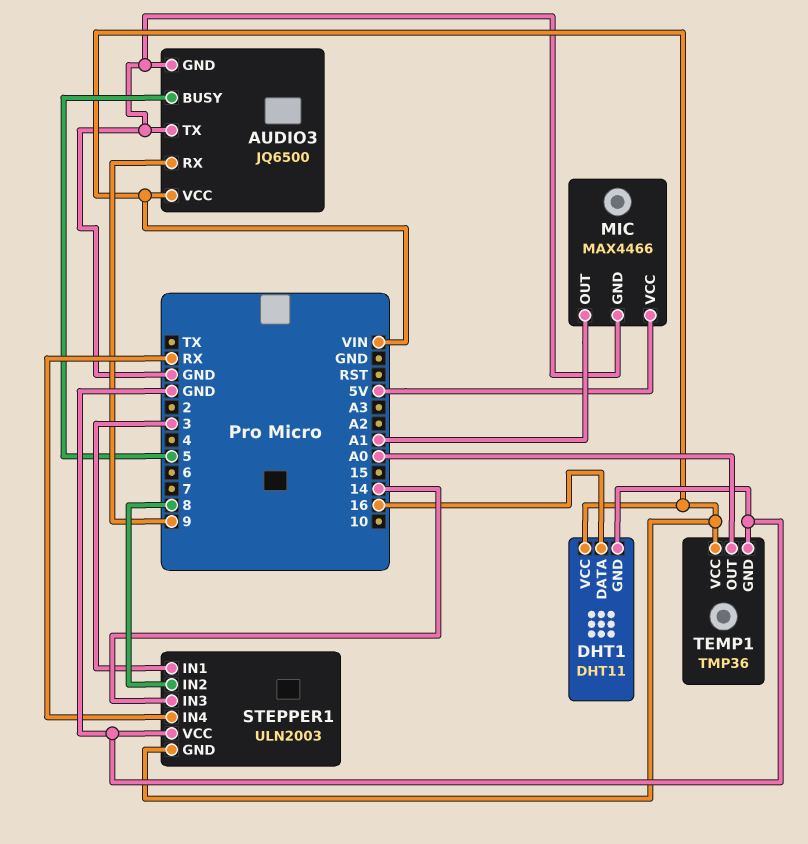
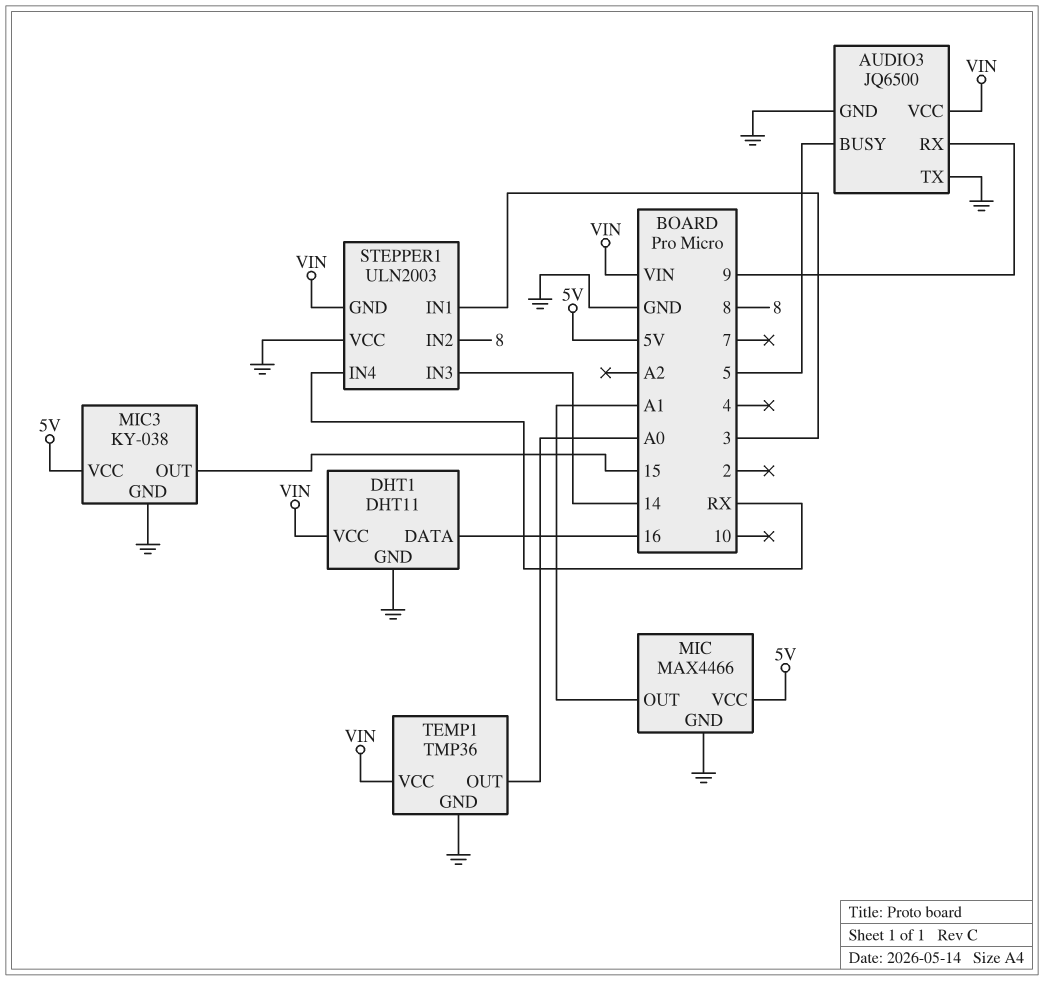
MIC3: none -> KY-038
MIC3 pin GND: none -> GND
MIC3 pin OUT: none -> 15
MIC3 pin VCC: none -> 5V

